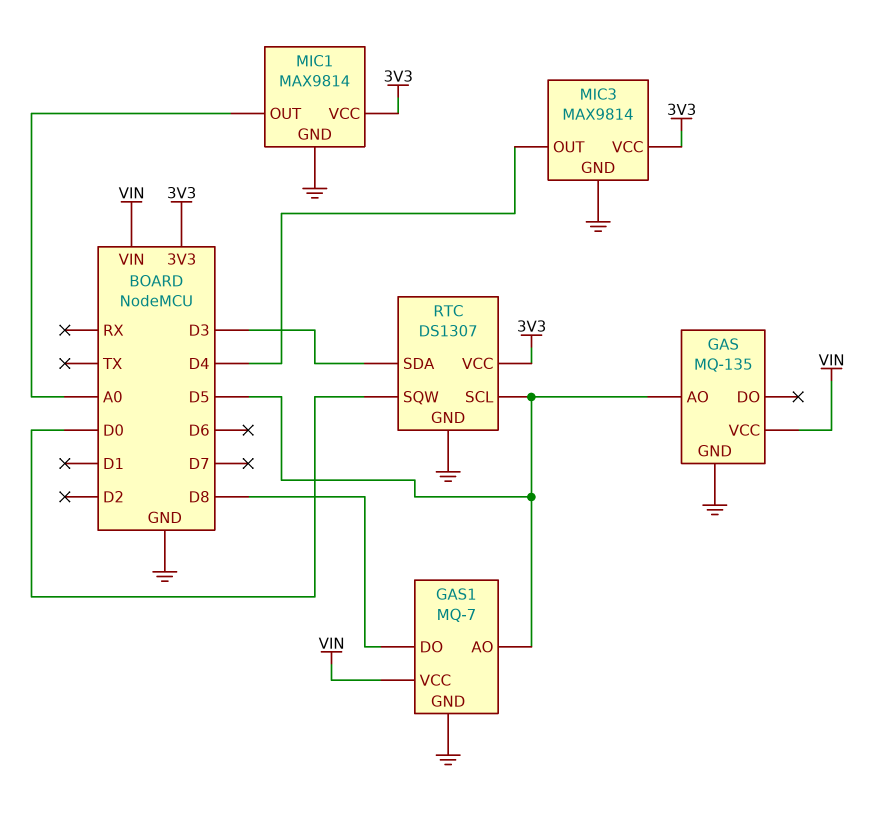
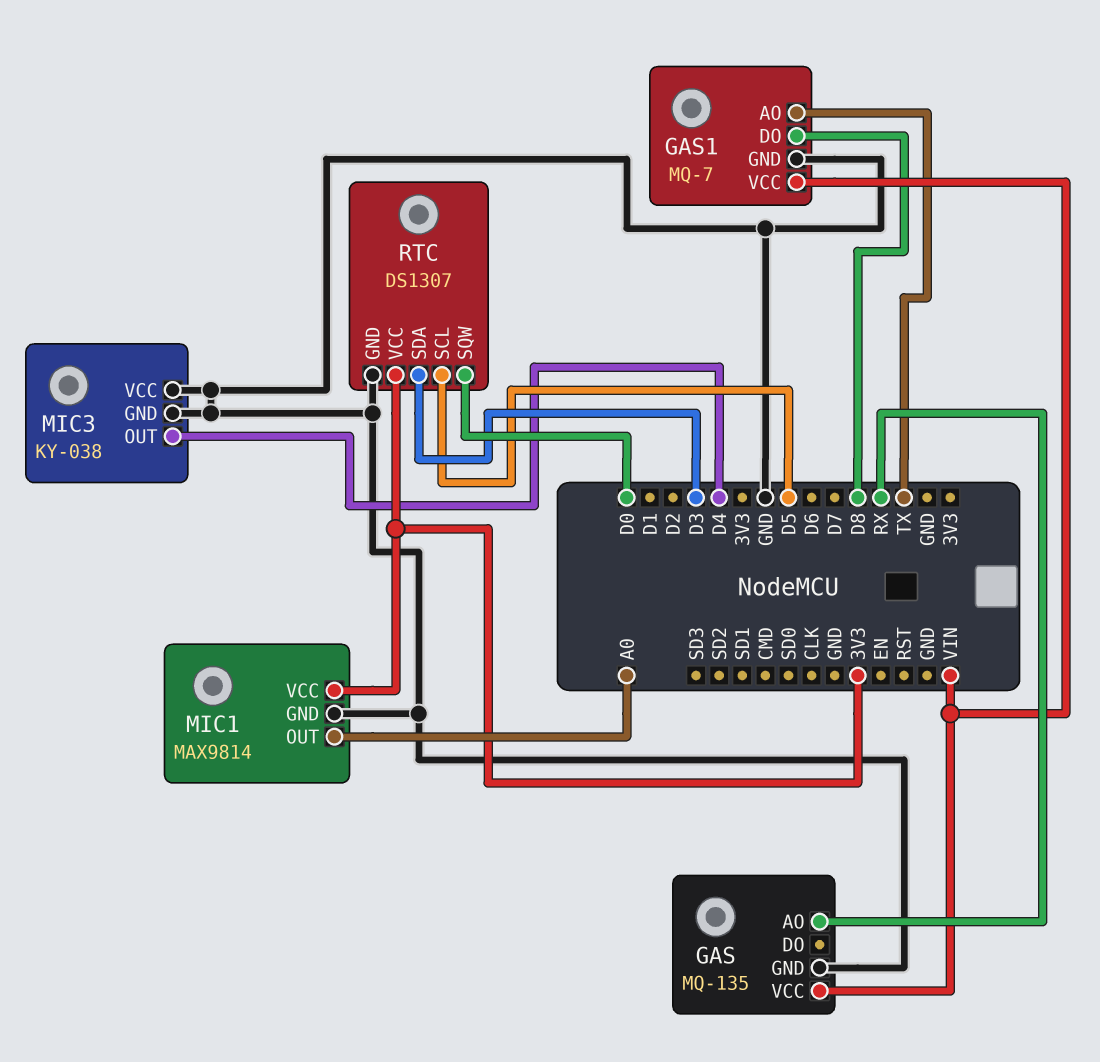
GAS pin AO: D5 -> RX
GAS1 pin AO: D5 -> TX
MIC3: MAX9814 -> KY-038
MIC3 pin VCC: 3V3 -> GND

